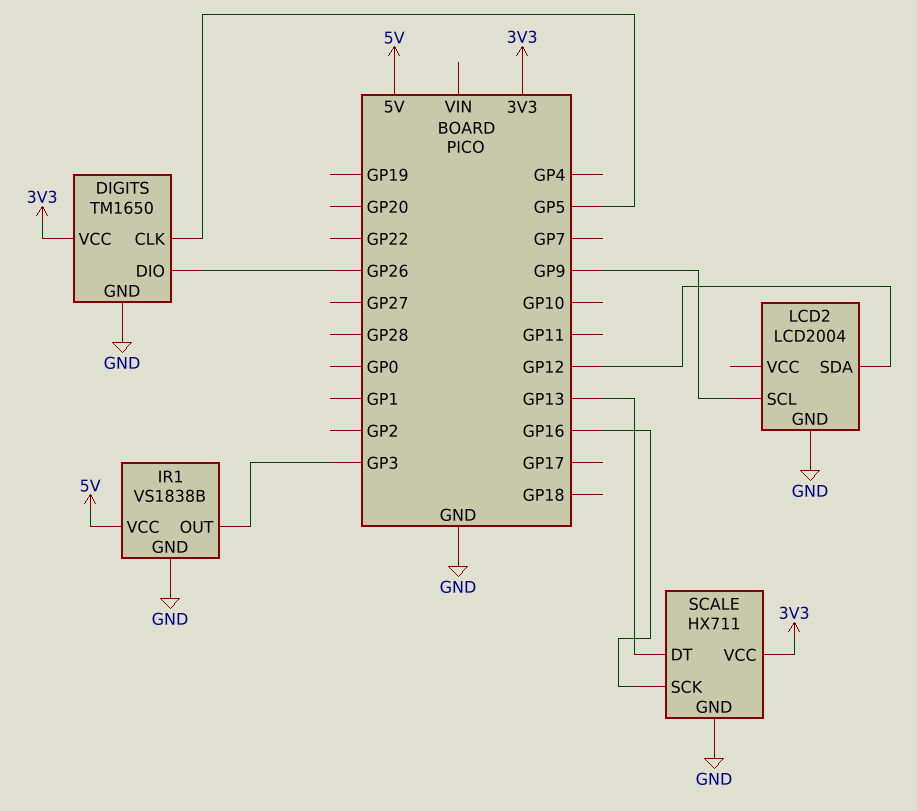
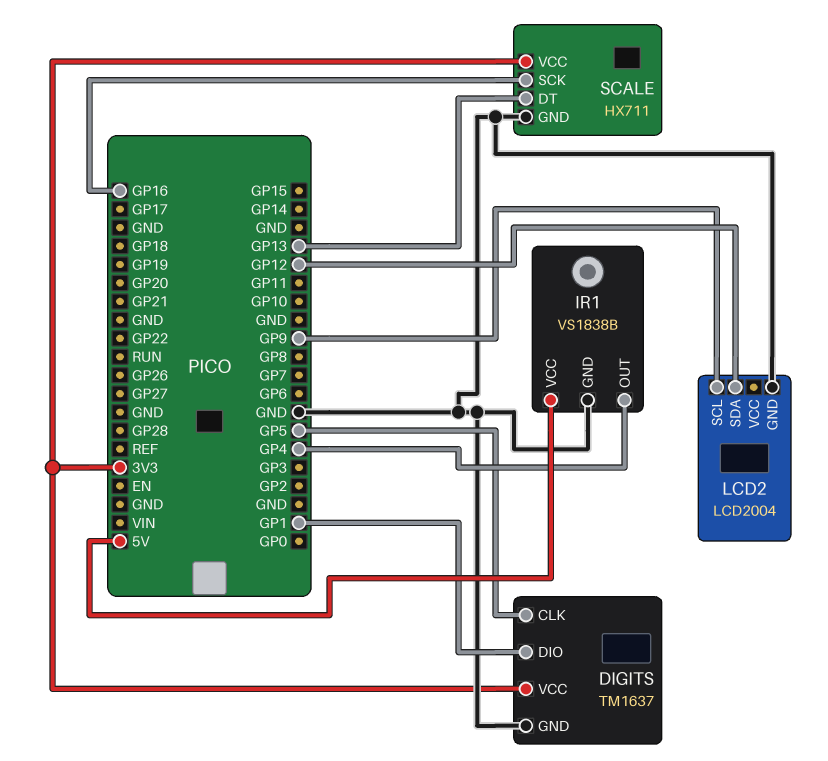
DIGITS: TM1650 -> TM1637
DIGITS pin DIO: GP26 -> GP1
IR1 pin OUT: GP3 -> GP4

